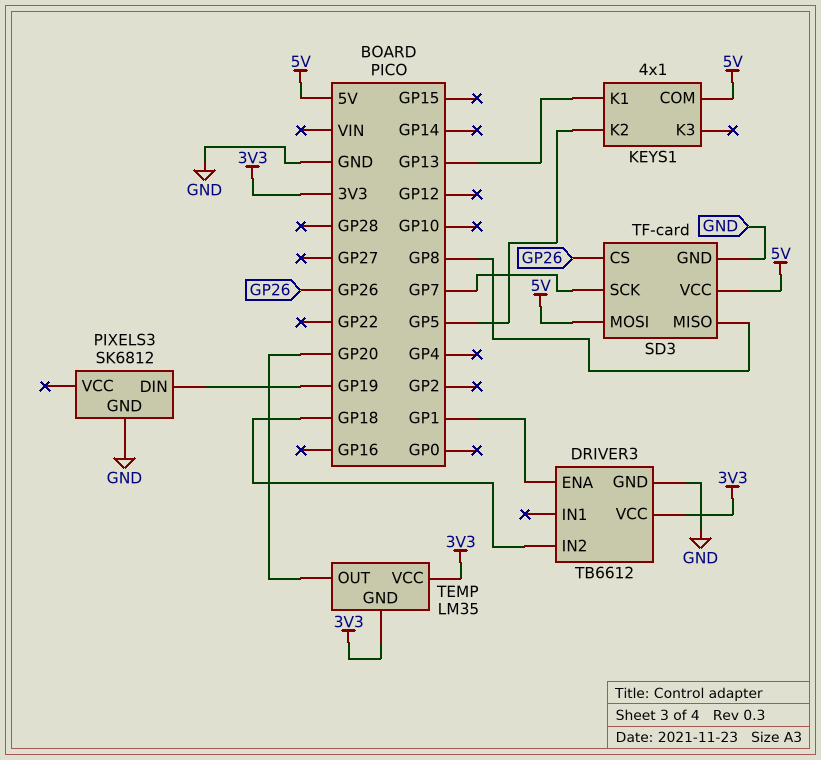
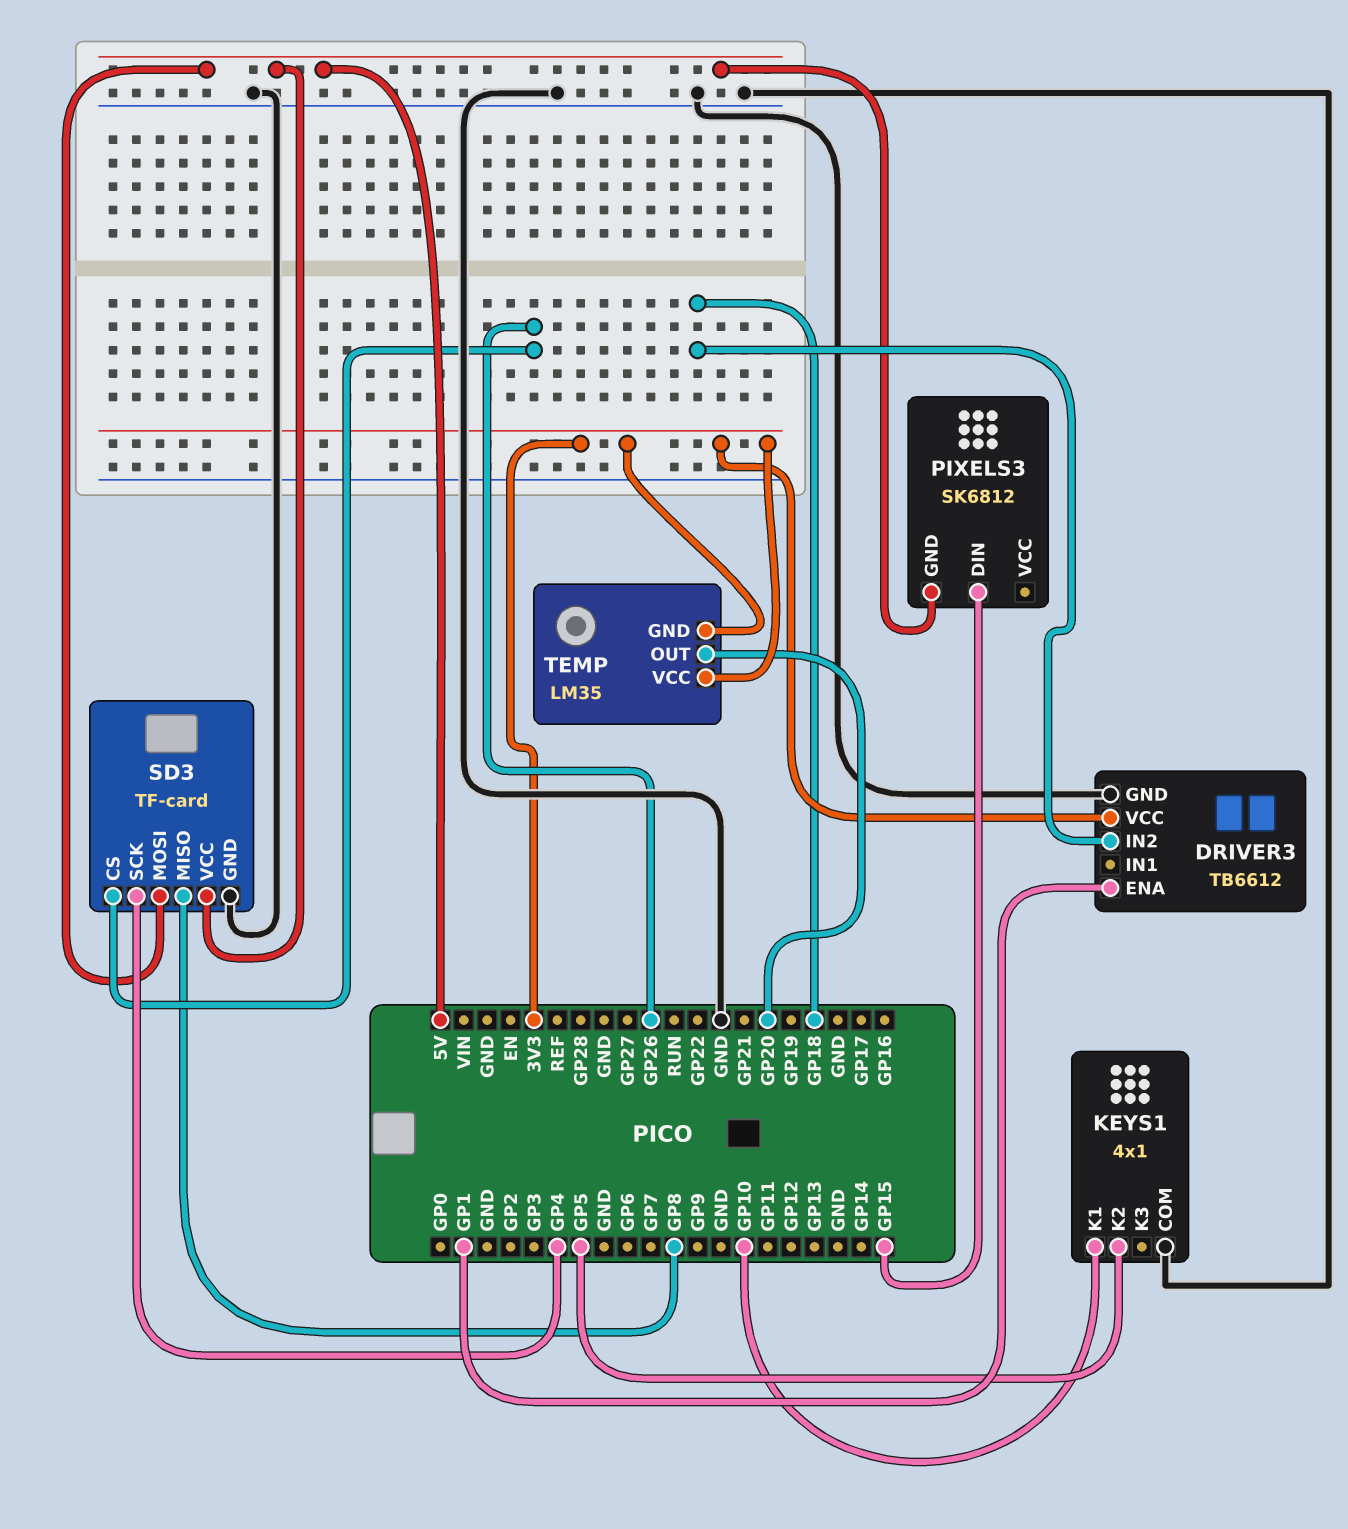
KEYS1 pin COM: 5V -> GND
KEYS1 pin K1: GP13 -> GP10
PIXELS3 pin DIN: GP19 -> GP15
PIXELS3 pin GND: GND -> 5V
SD3 pin SCK: GP7 -> GP4

